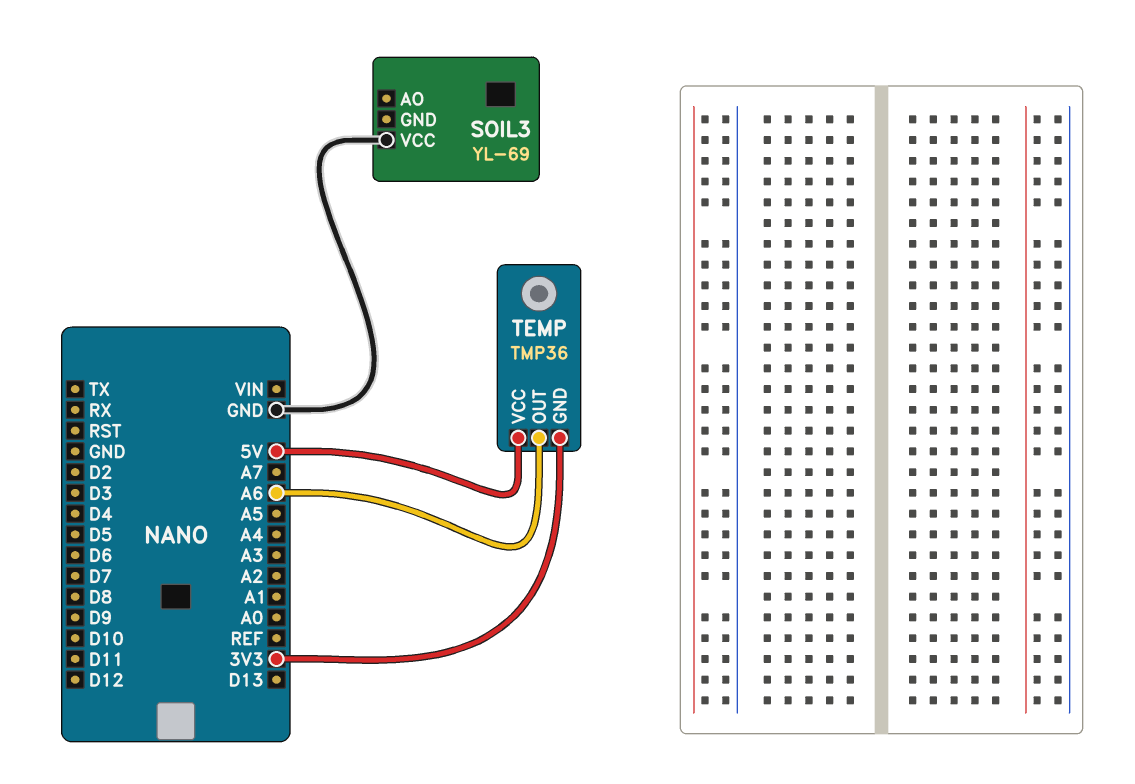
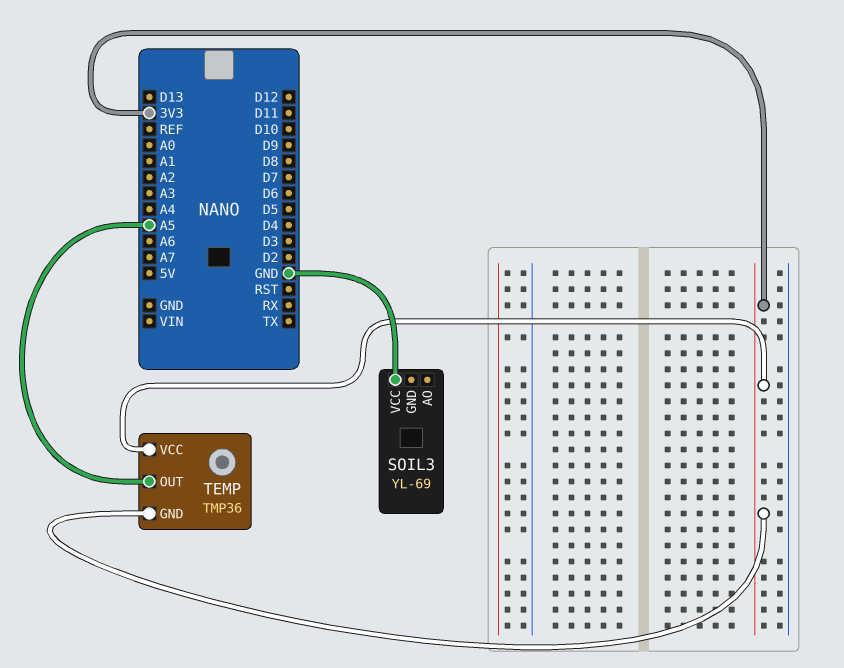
TEMP pin OUT: A6 -> A5
TEMP pin VCC: 5V -> 3V3

